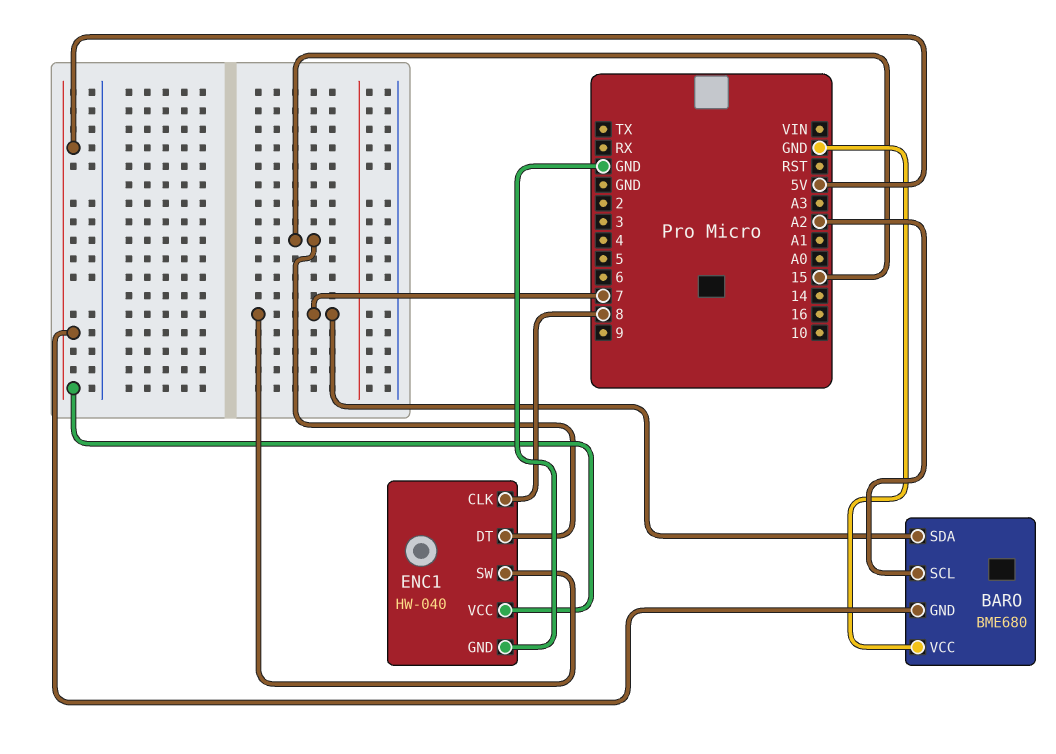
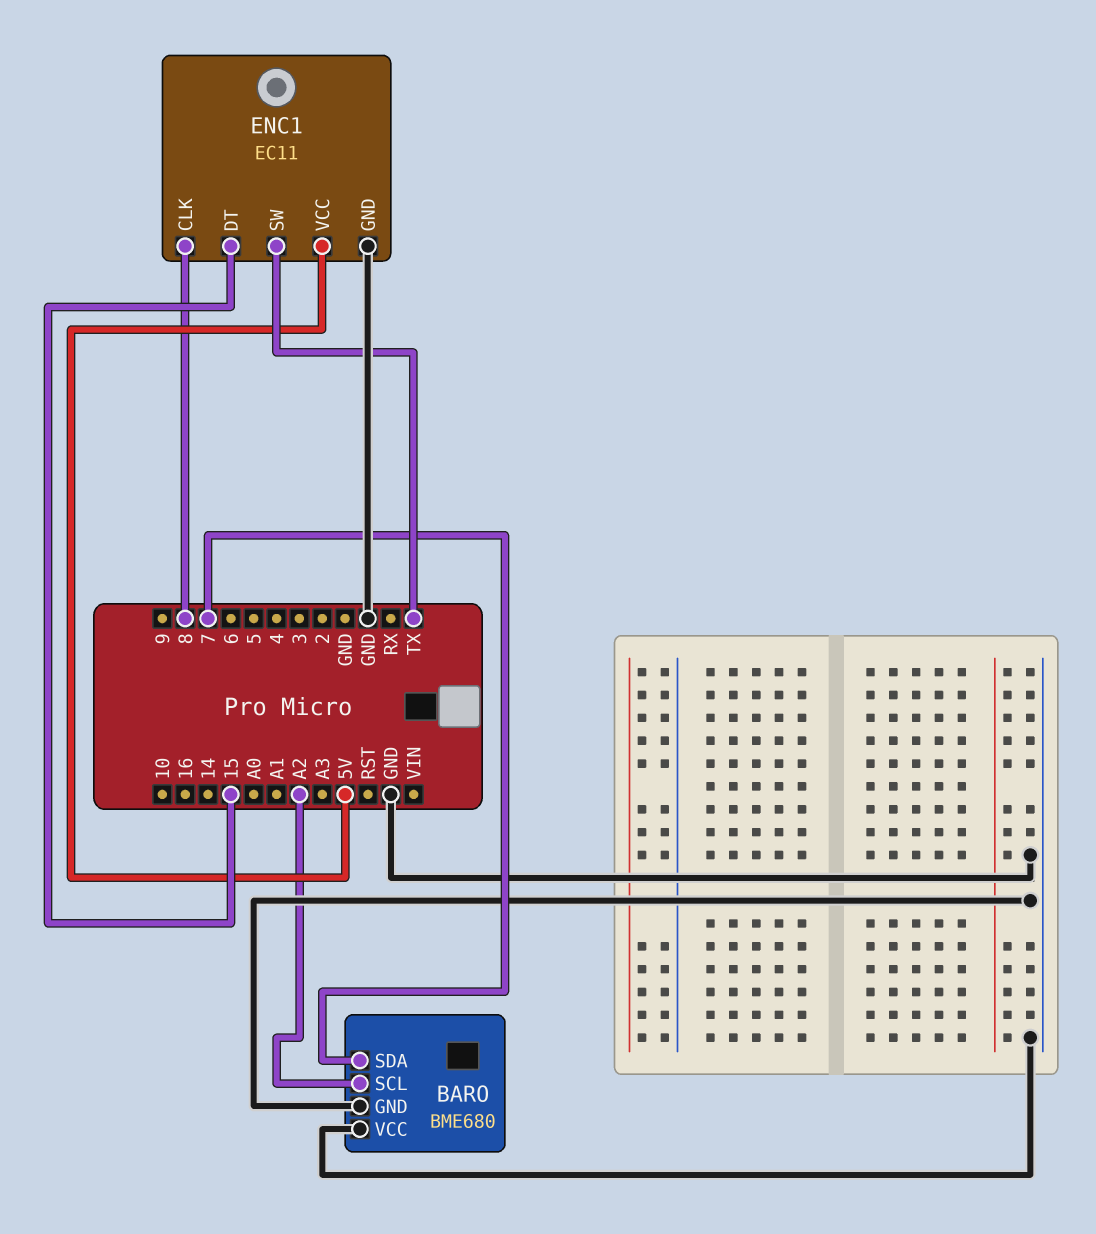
BARO pin GND: 5V -> GND
ENC1: HW-040 -> EC11
ENC1 pin SW: 7 -> TX

